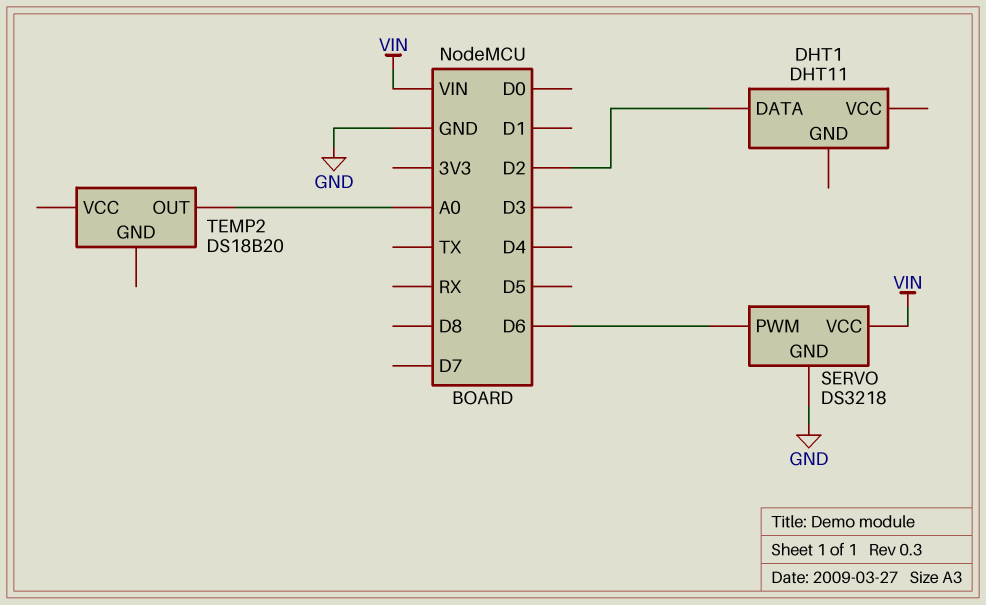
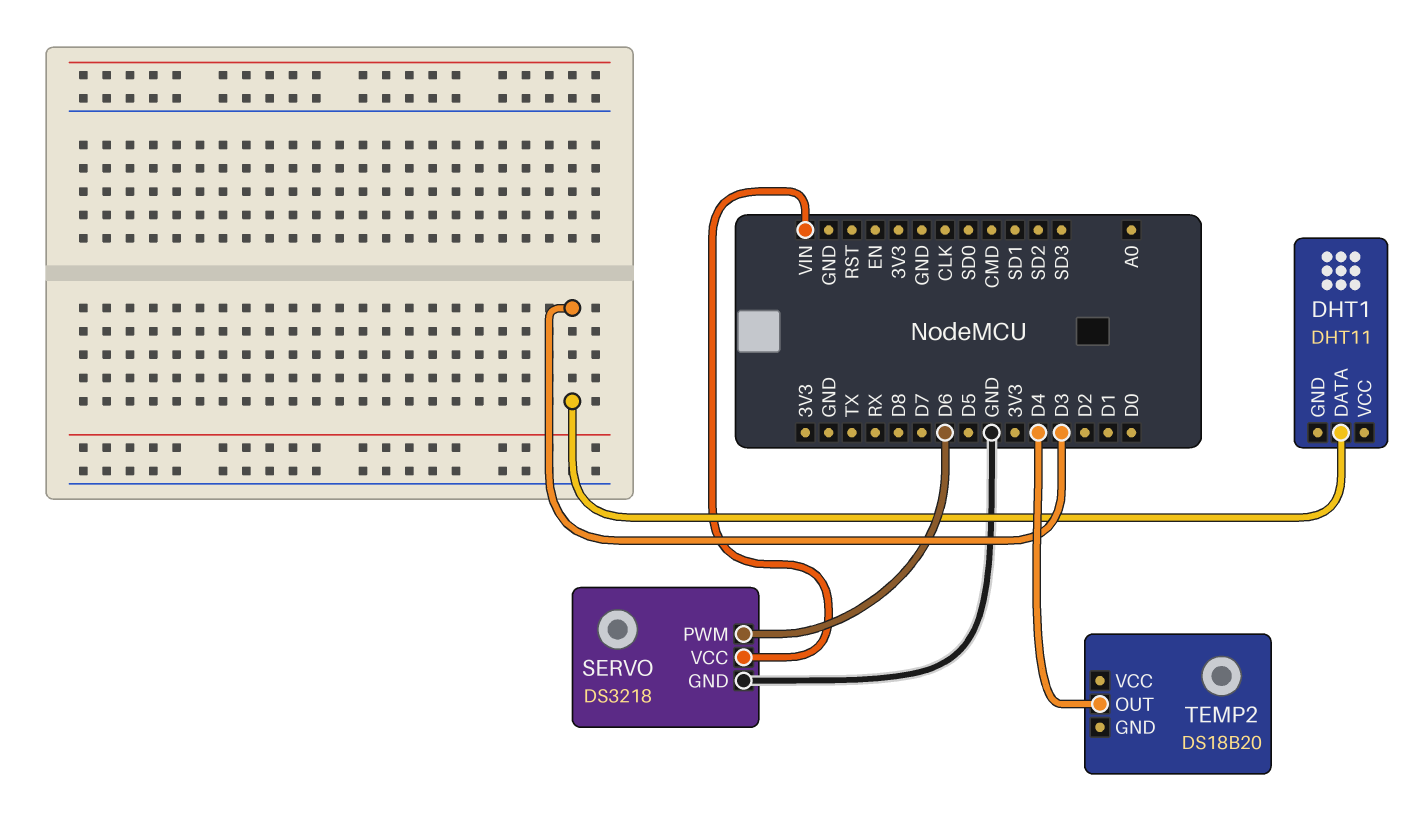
DHT1 pin DATA: D2 -> D3
TEMP2 pin OUT: A0 -> D4

